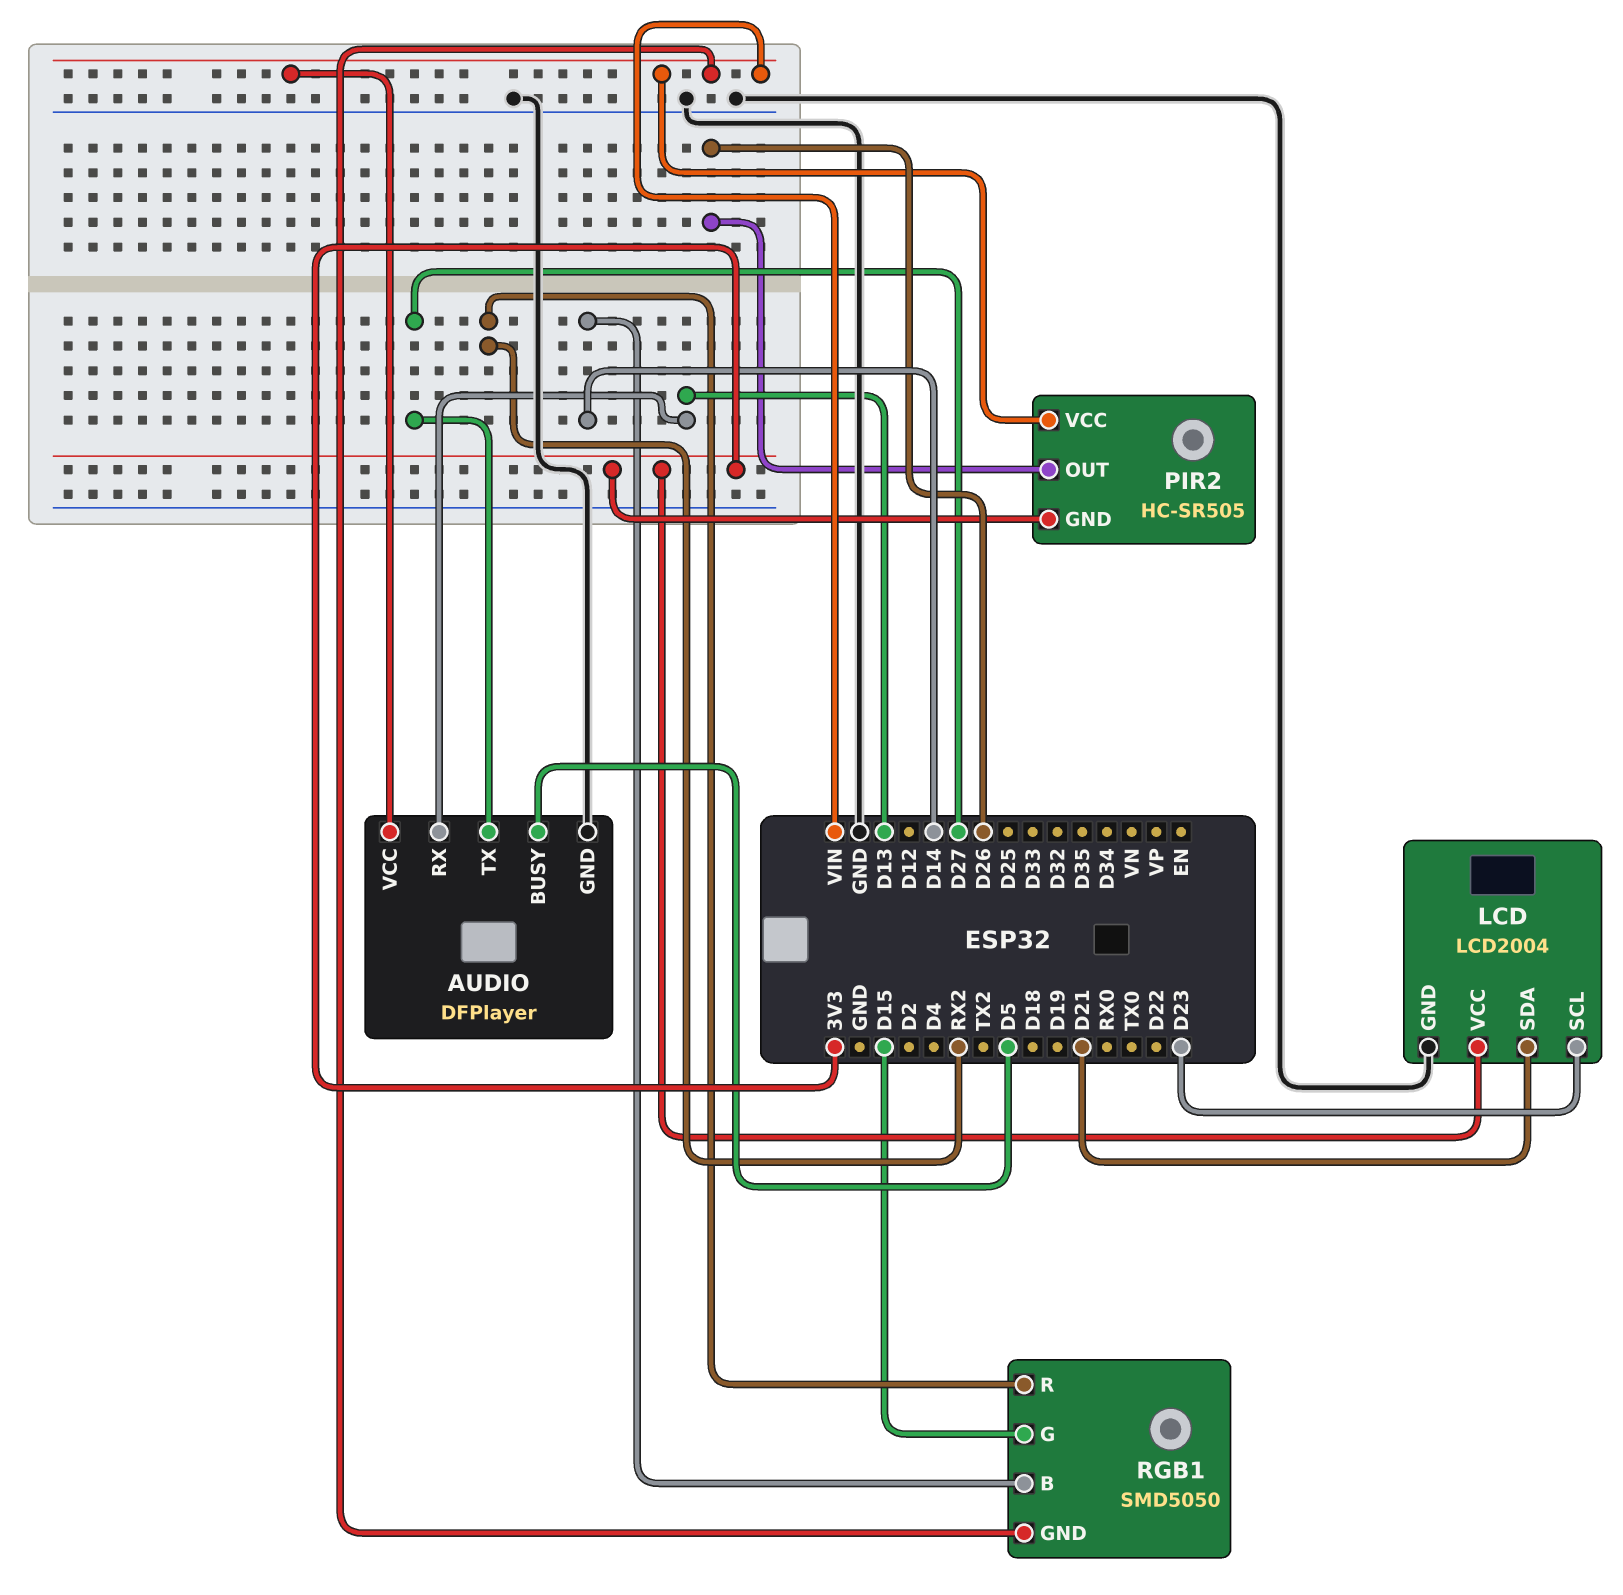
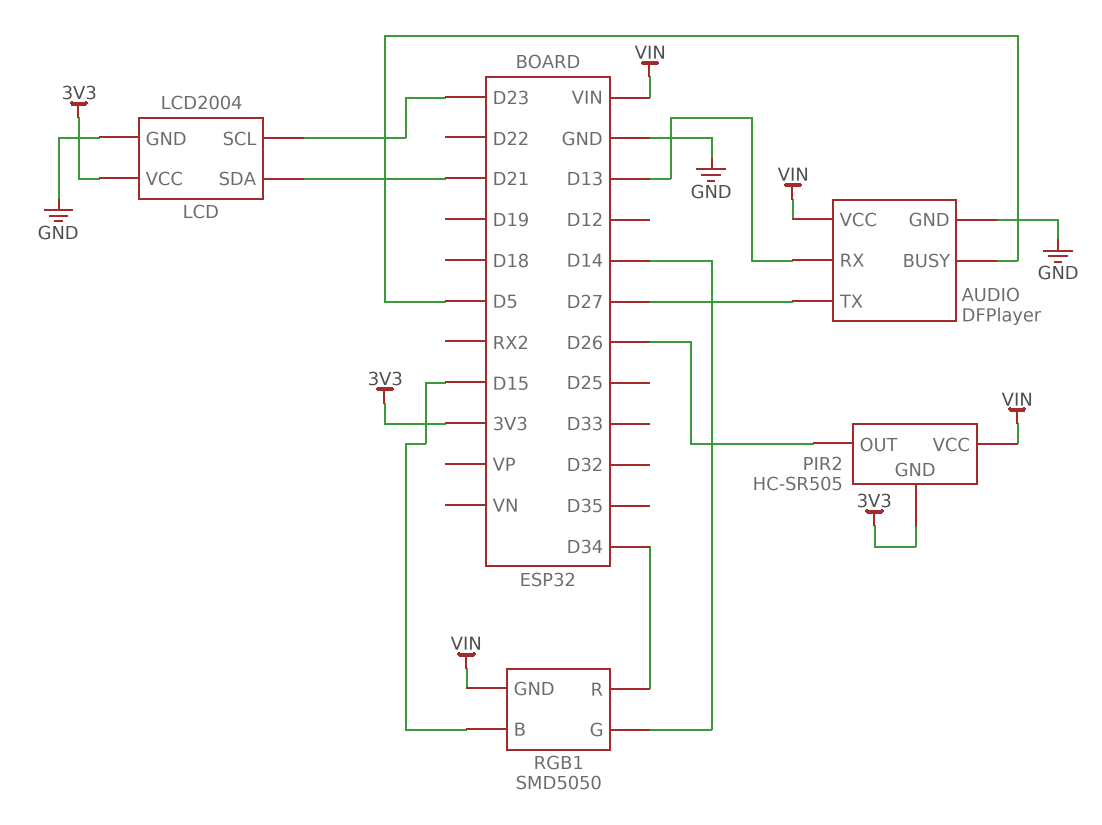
RGB1 pin B: D14 -> D15
RGB1 pin G: D15 -> D14
RGB1 pin R: RX2 -> D34

